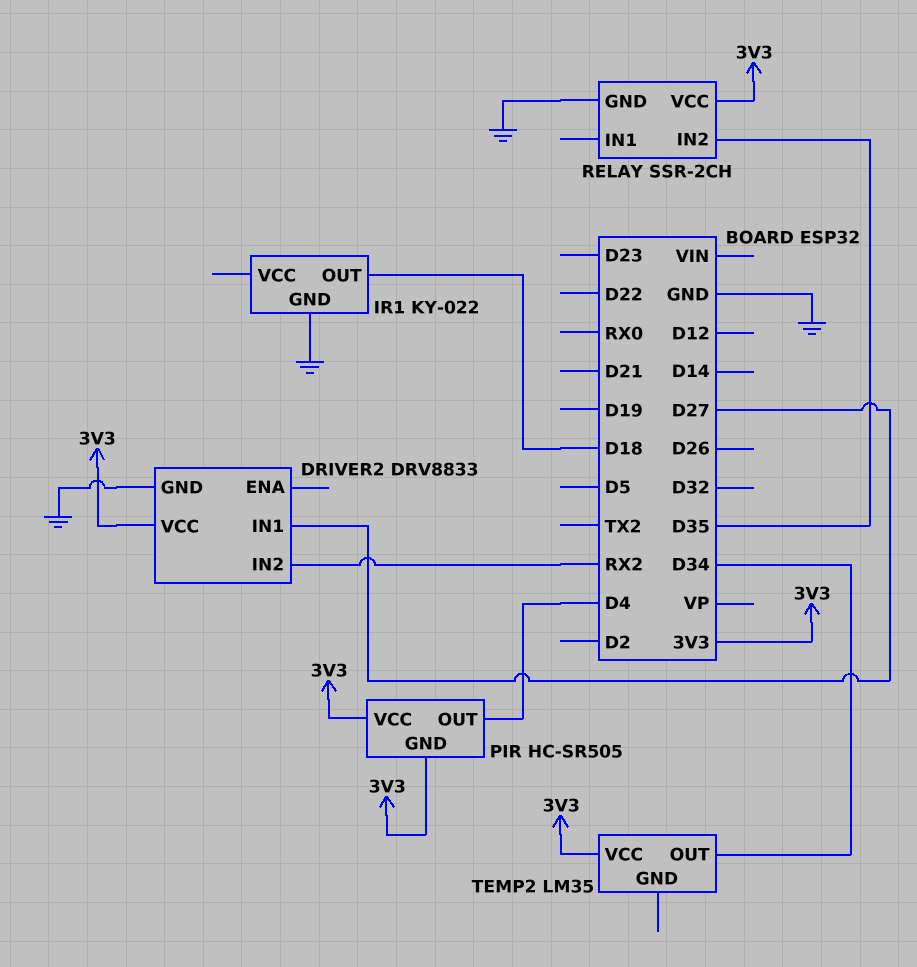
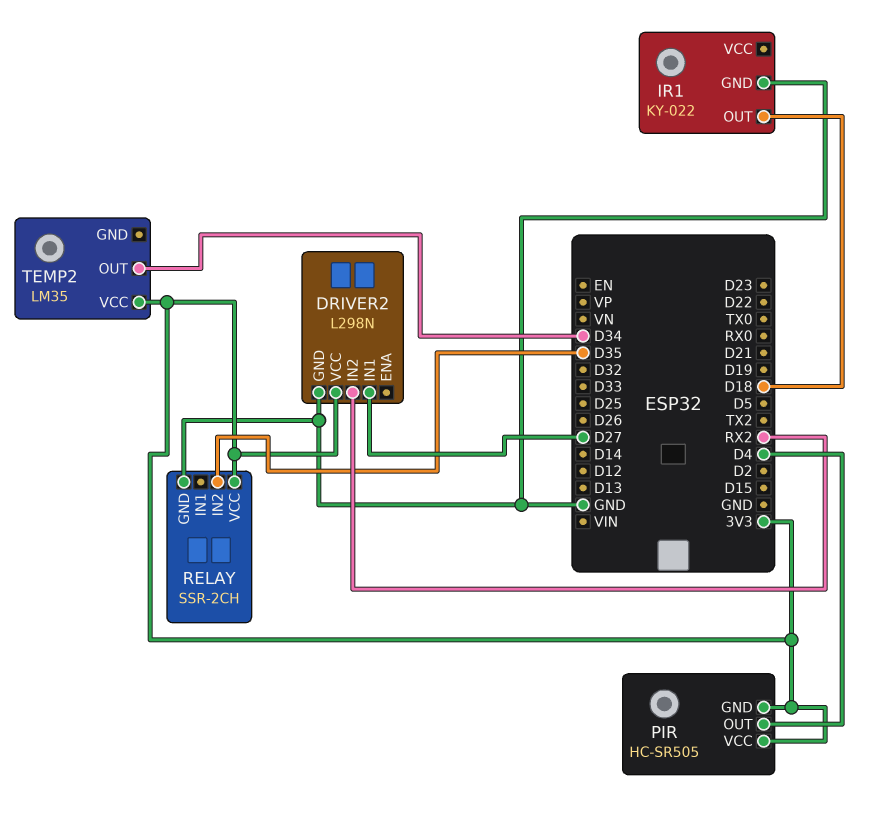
DRIVER2: DRV8833 -> L298N

